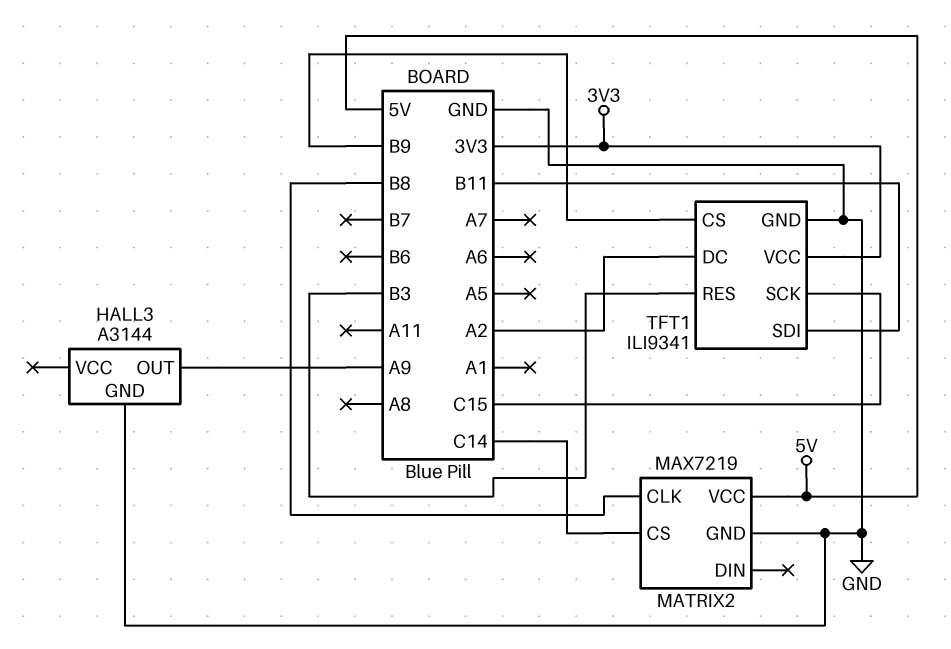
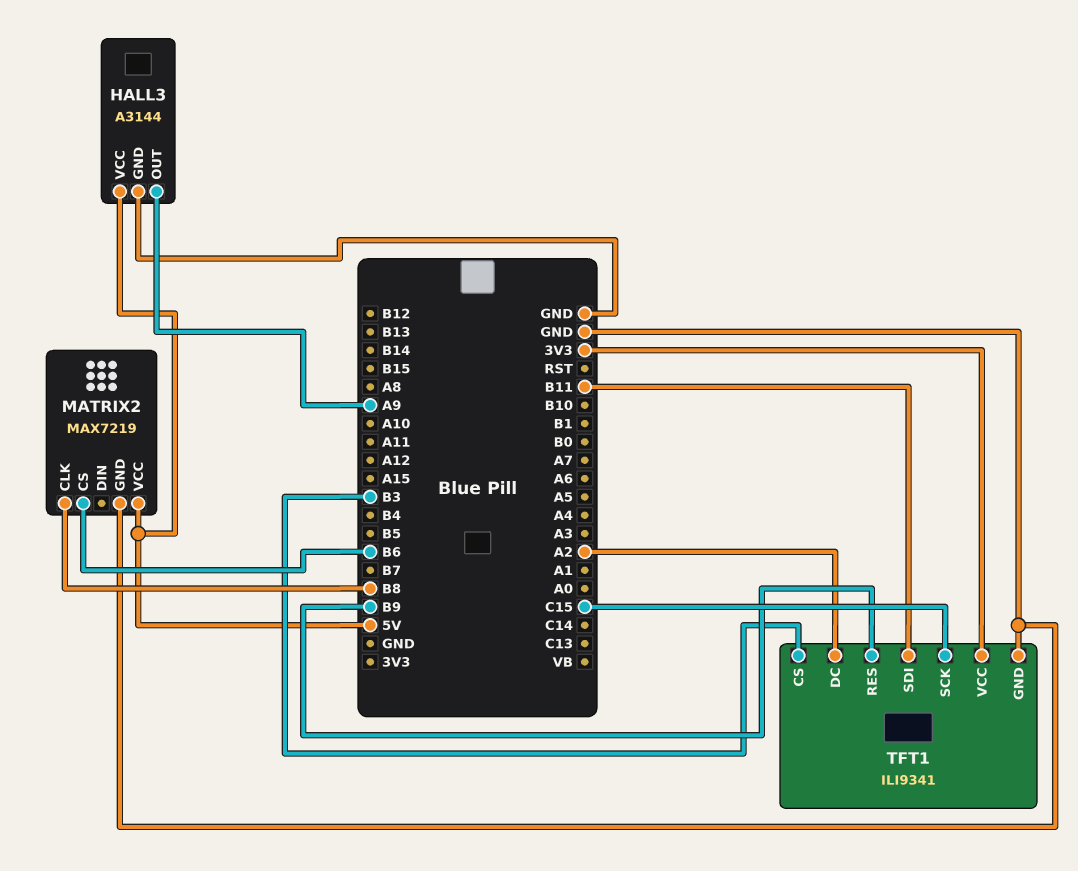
HALL3 pin VCC: none -> 5V
MATRIX2 pin CS: C14 -> B6
TFT1 pin CS: B9 -> B3
TFT1 pin RES: B3 -> B9

